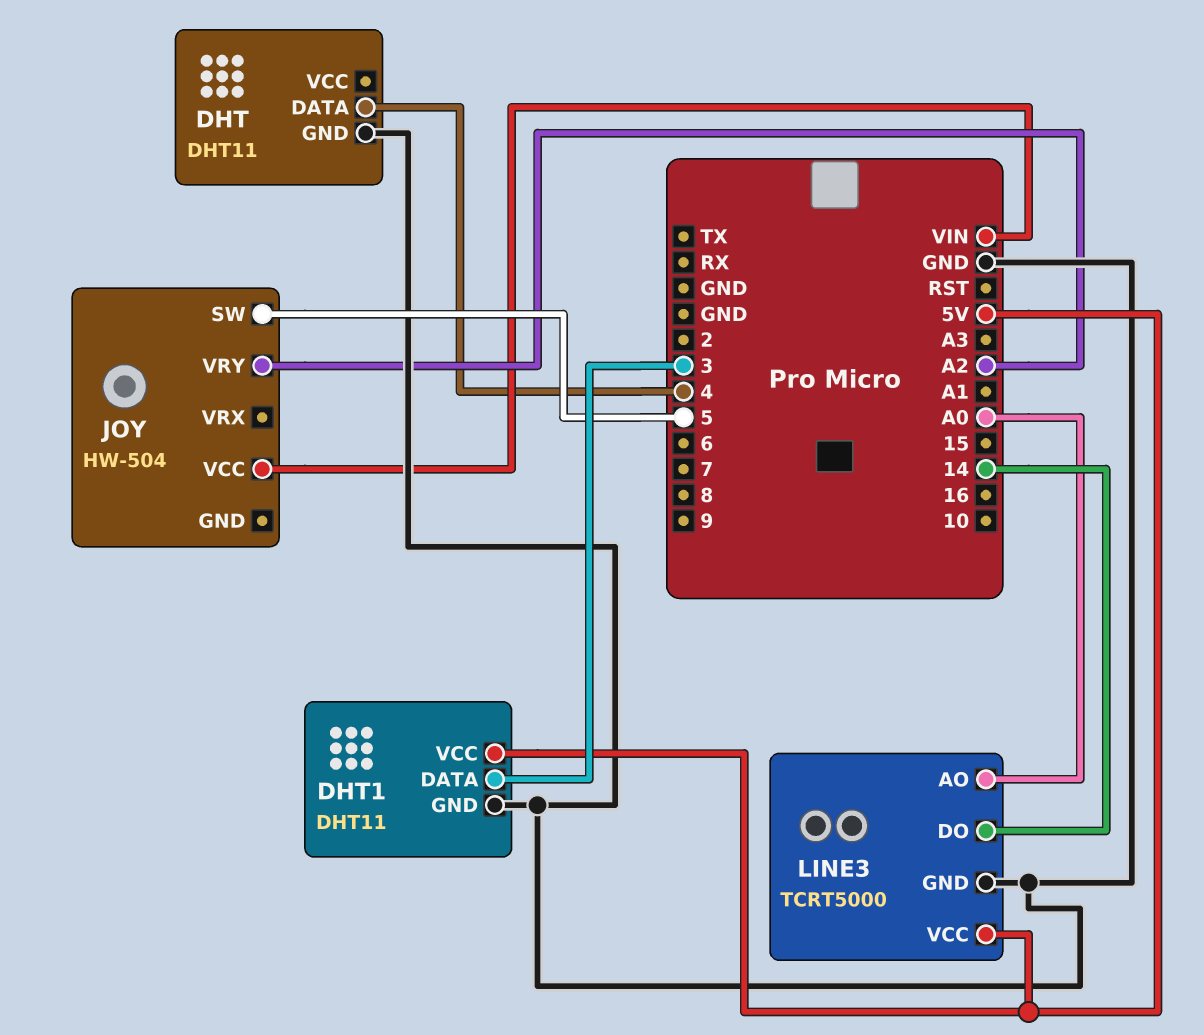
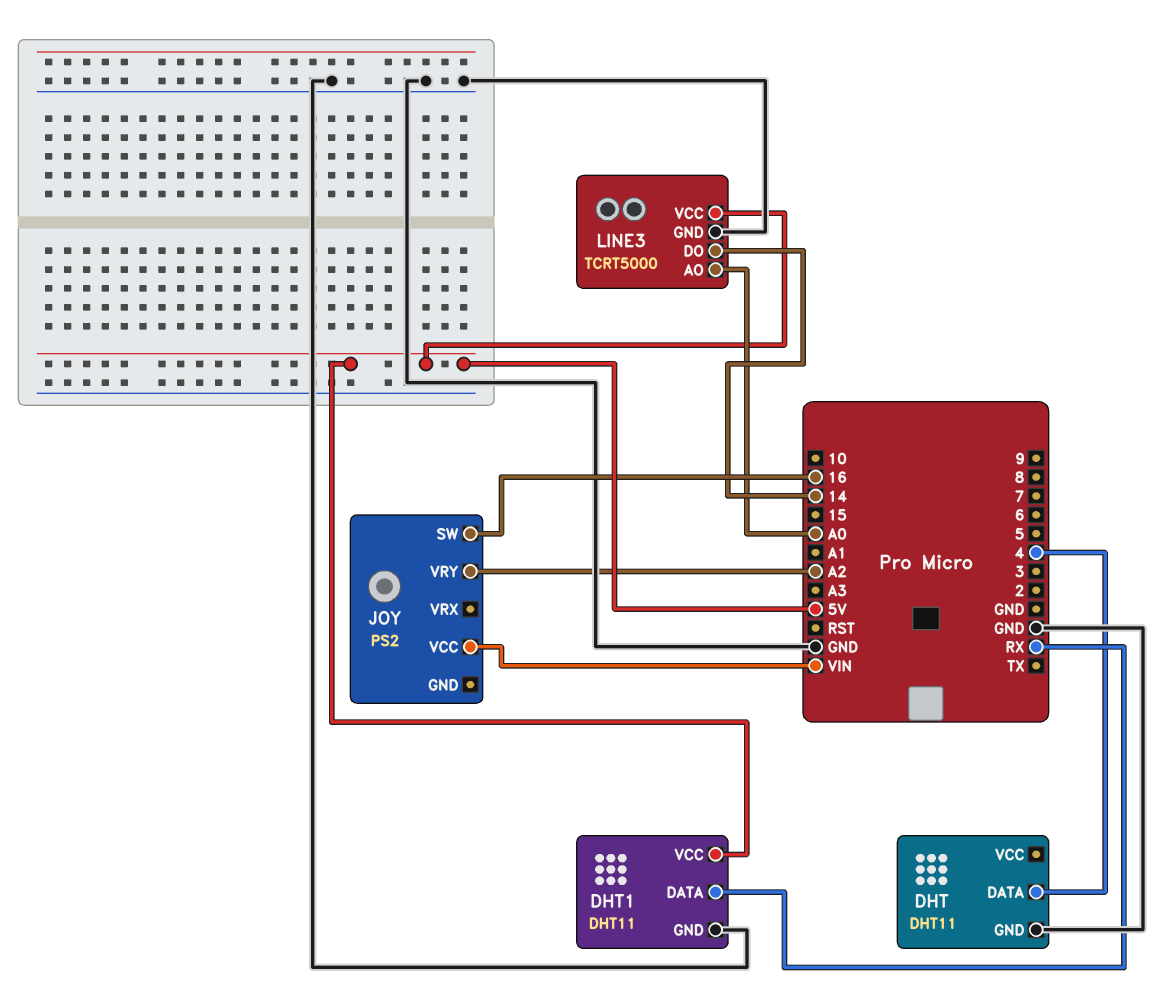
DHT1 pin DATA: 3 -> RX
JOY: HW-504 -> PS2
JOY pin SW: 5 -> 16

